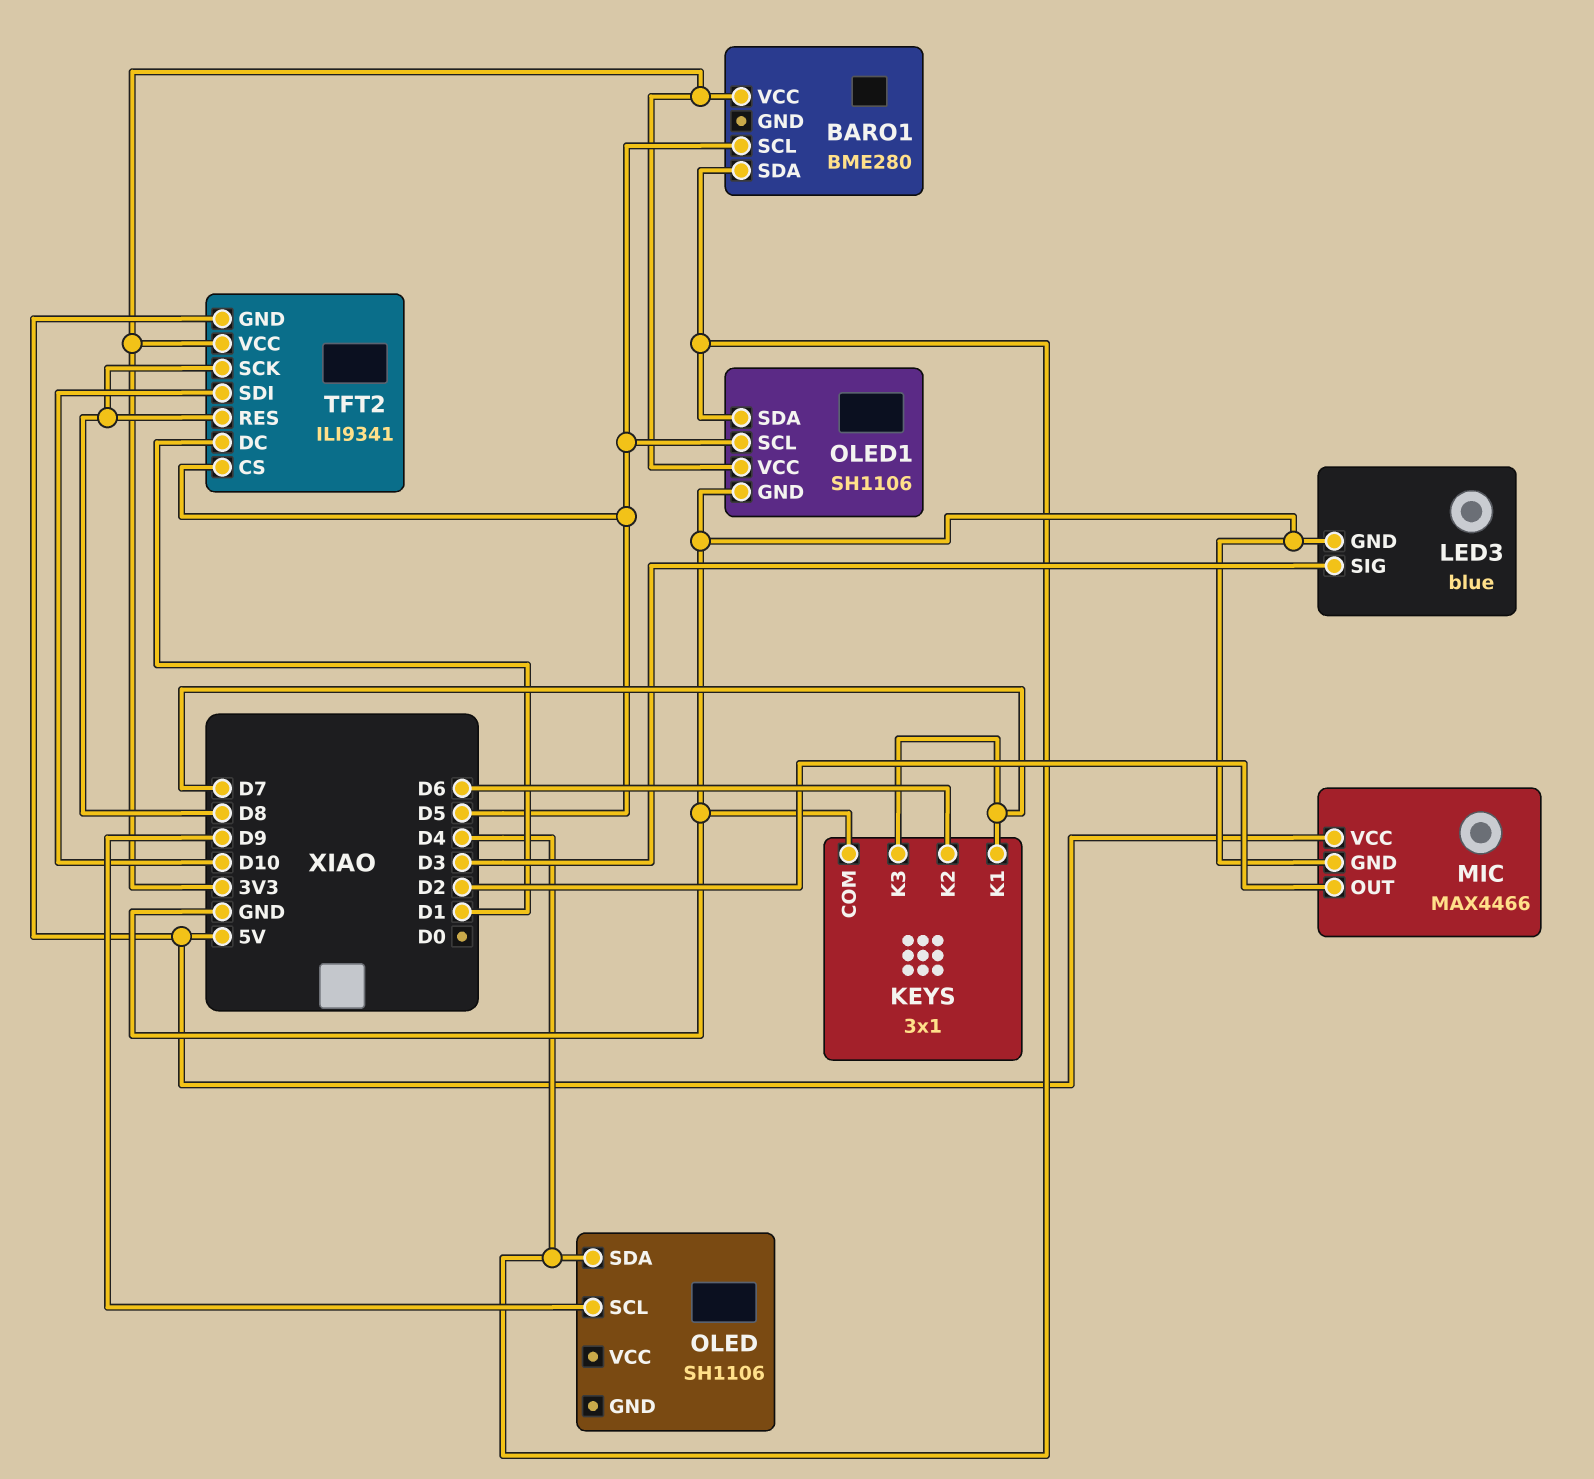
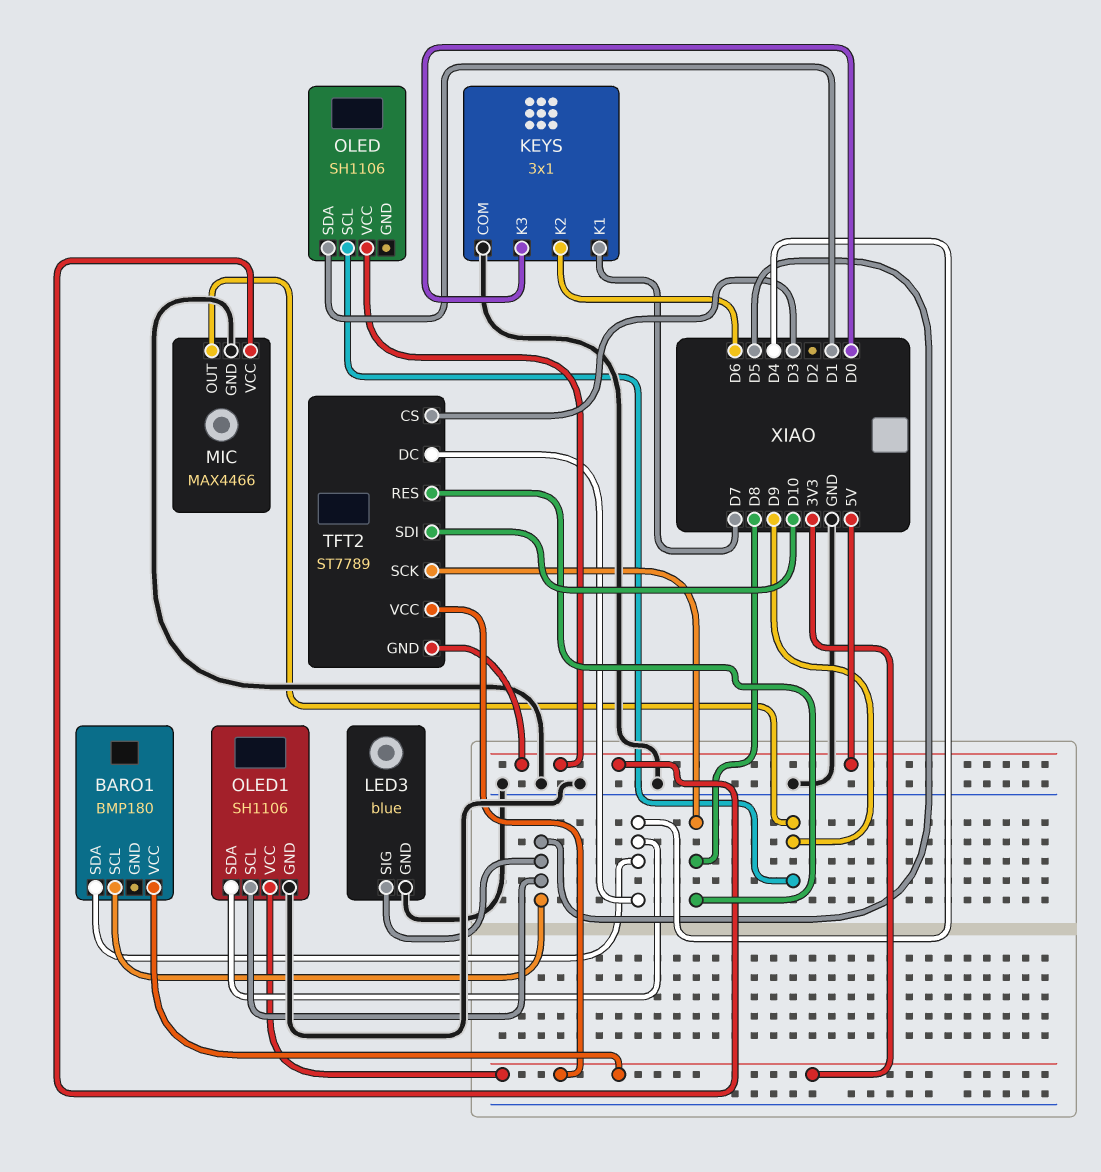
BARO1: BME280 -> BMP180
KEYS pin K3: D7 -> D0
LED3 pin SIG: D3 -> D5
MIC pin OUT: D2 -> D9
OLED pin SDA: D4 -> D1
OLED pin VCC: none -> 5V
TFT2: ILI9341 -> ST7789
TFT2 pin CS: D5 -> D3
TFT2 pin DC: D1 -> D4

